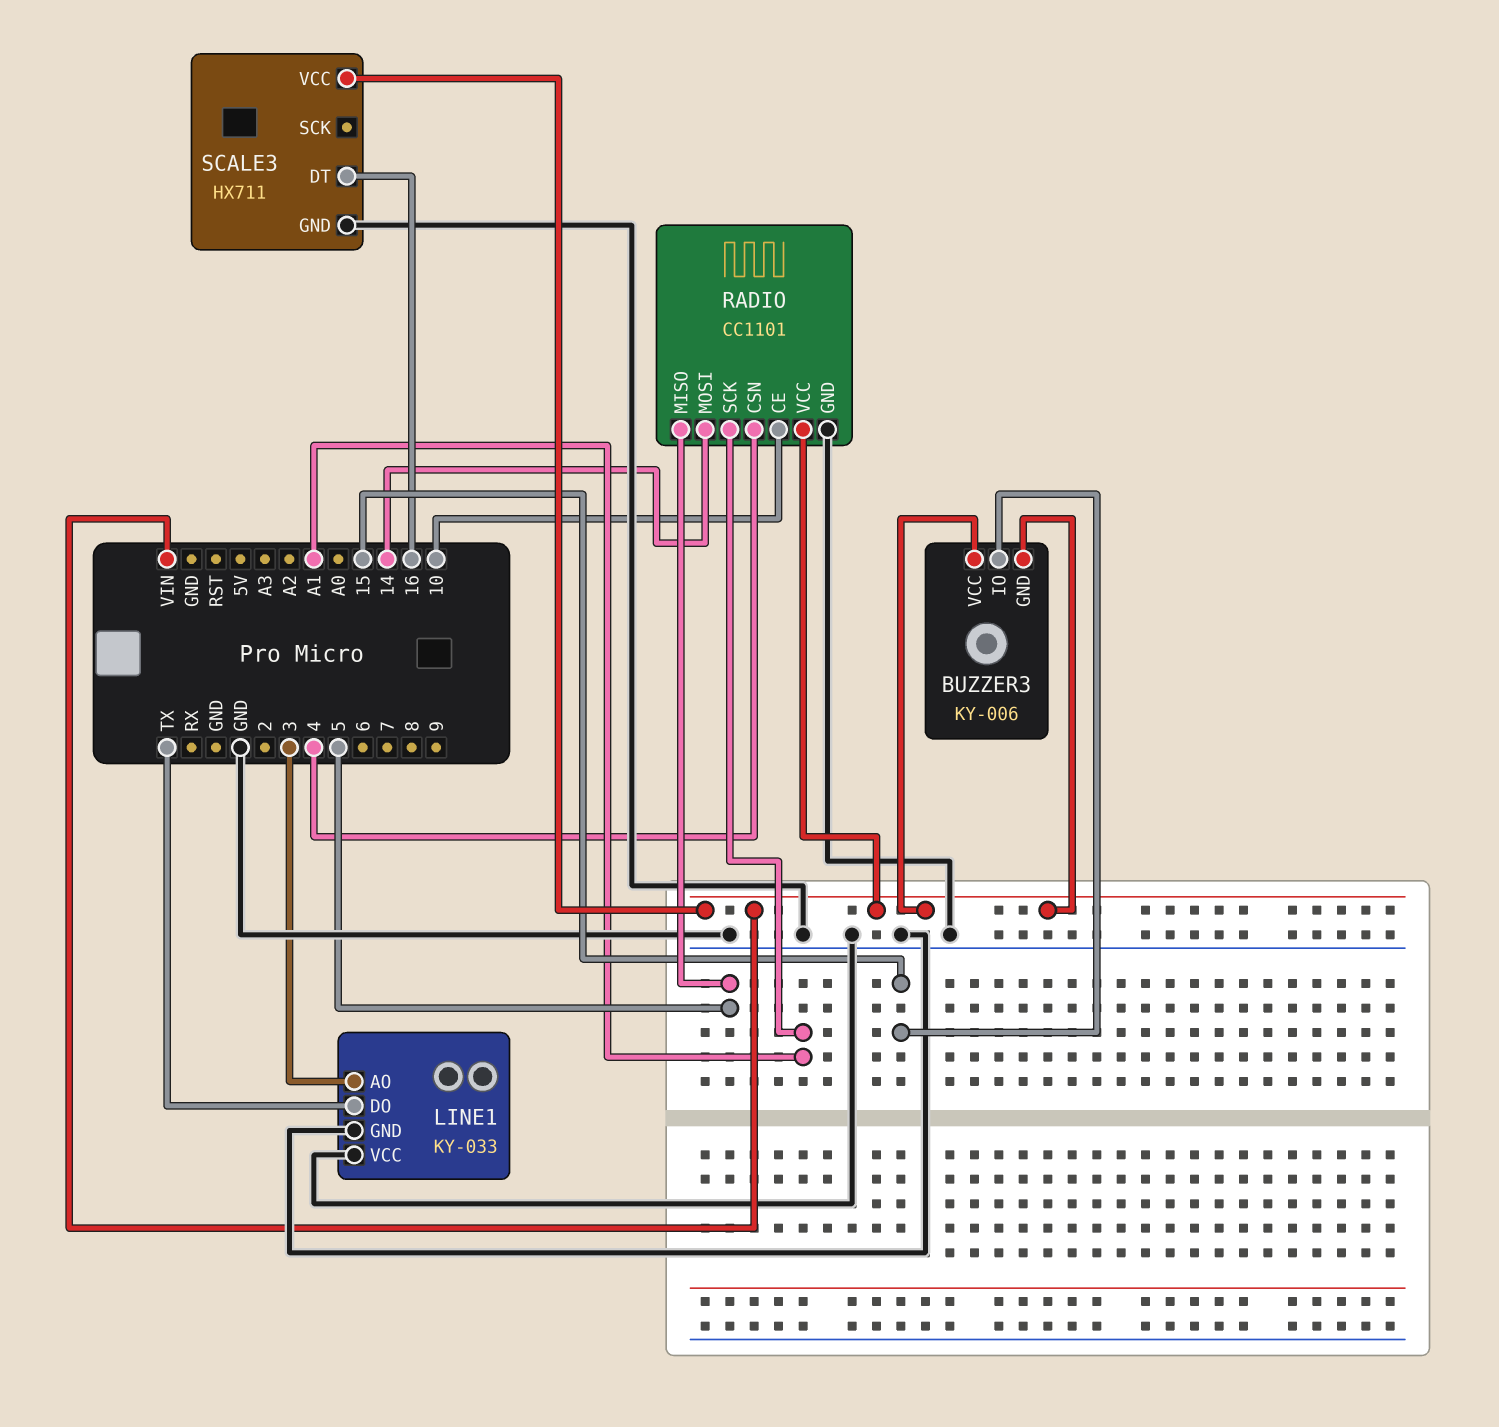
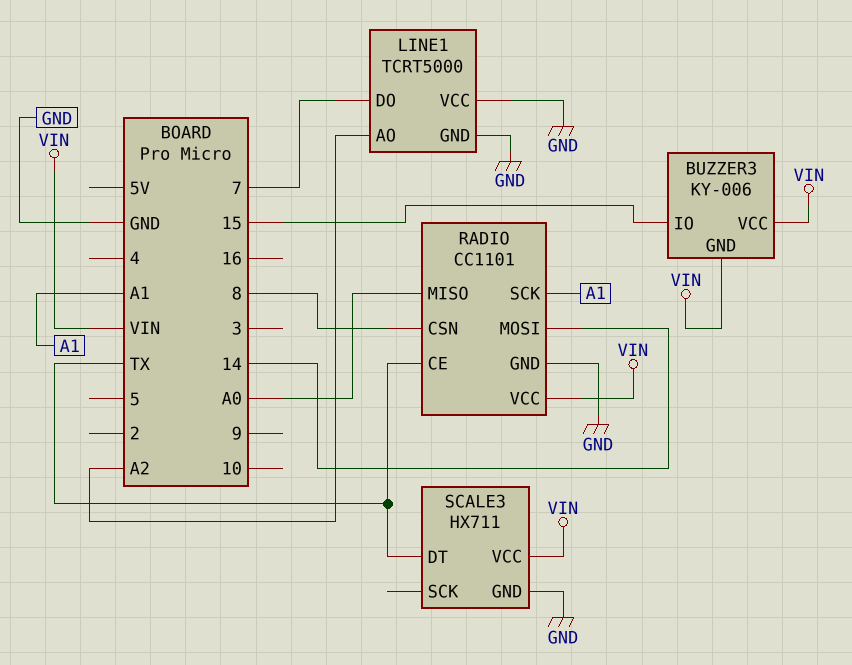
LINE1: KY-033 -> TCRT5000
LINE1 pin AO: 3 -> A2
LINE1 pin DO: TX -> 7
RADIO pin CE: 10 -> TX
RADIO pin CSN: 4 -> 8
RADIO pin MISO: 5 -> A0
SCALE3 pin DT: 16 -> TX

